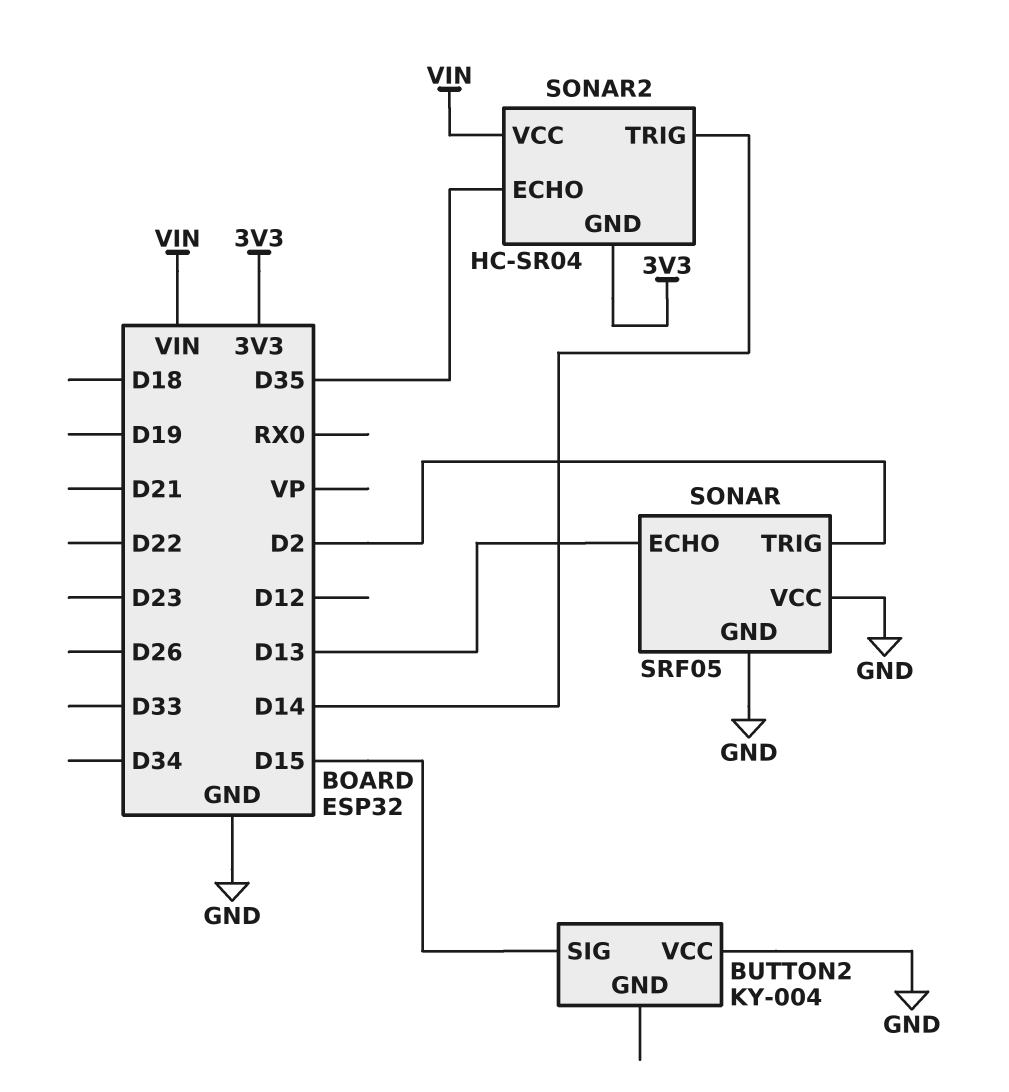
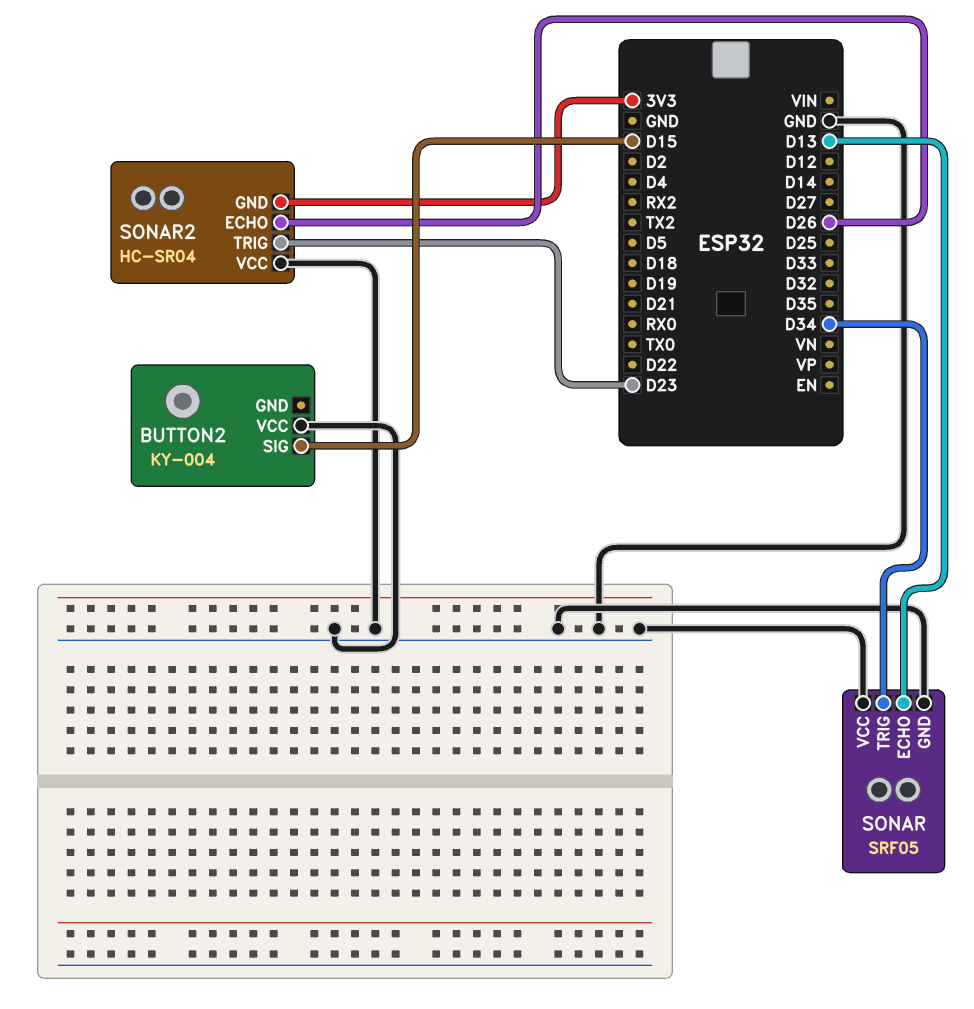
SONAR pin TRIG: D2 -> D34
SONAR2 pin ECHO: D35 -> D26
SONAR2 pin TRIG: D14 -> D23
SONAR2 pin VCC: VIN -> GND

